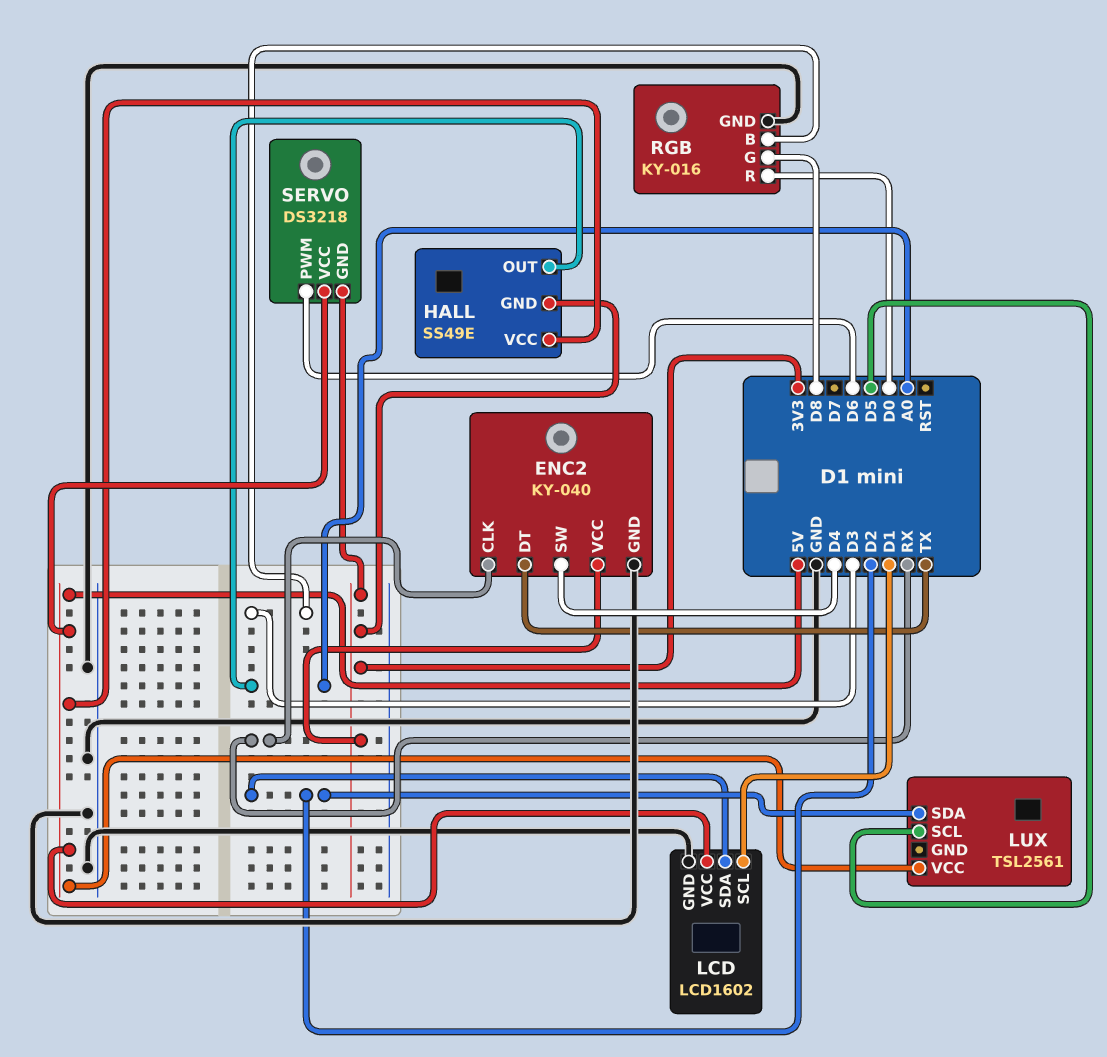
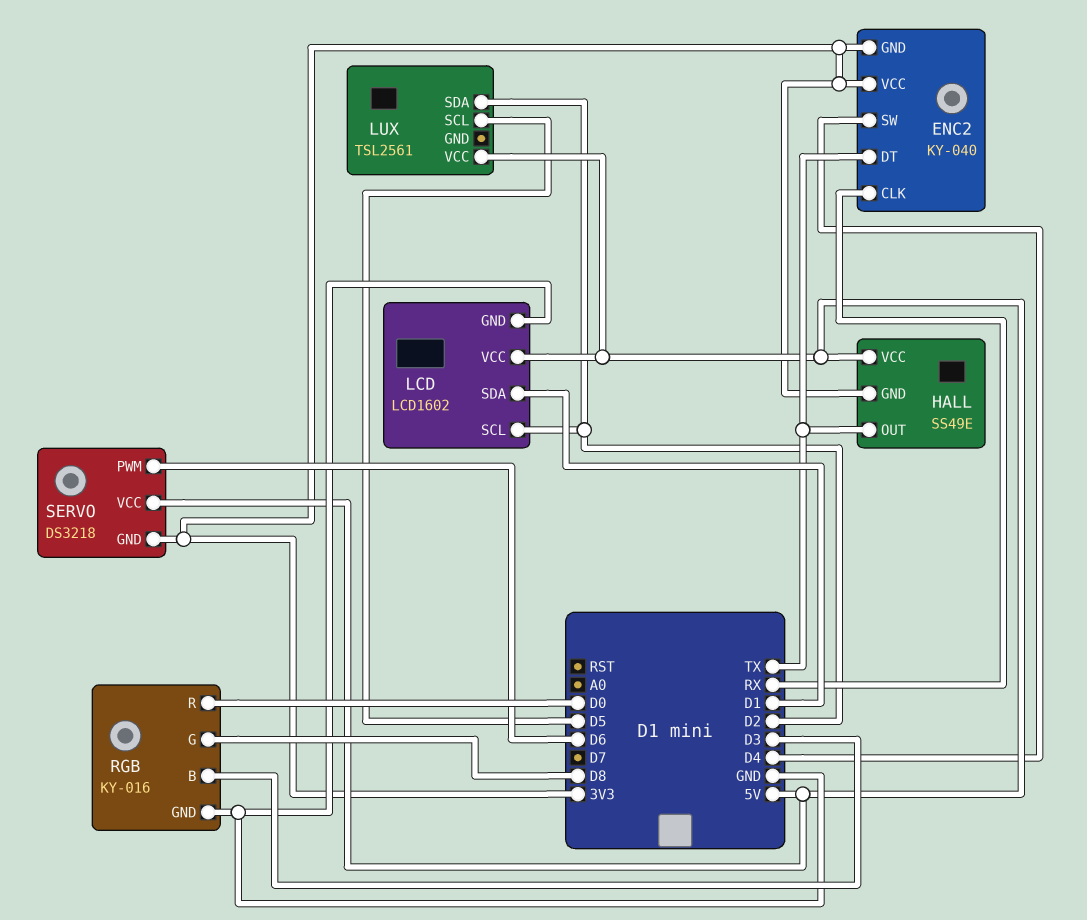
ENC2 pin GND: GND -> 3V3
HALL pin OUT: A0 -> TX
LCD pin SCL: D1 -> D2
LCD pin SDA: D2 -> D1

